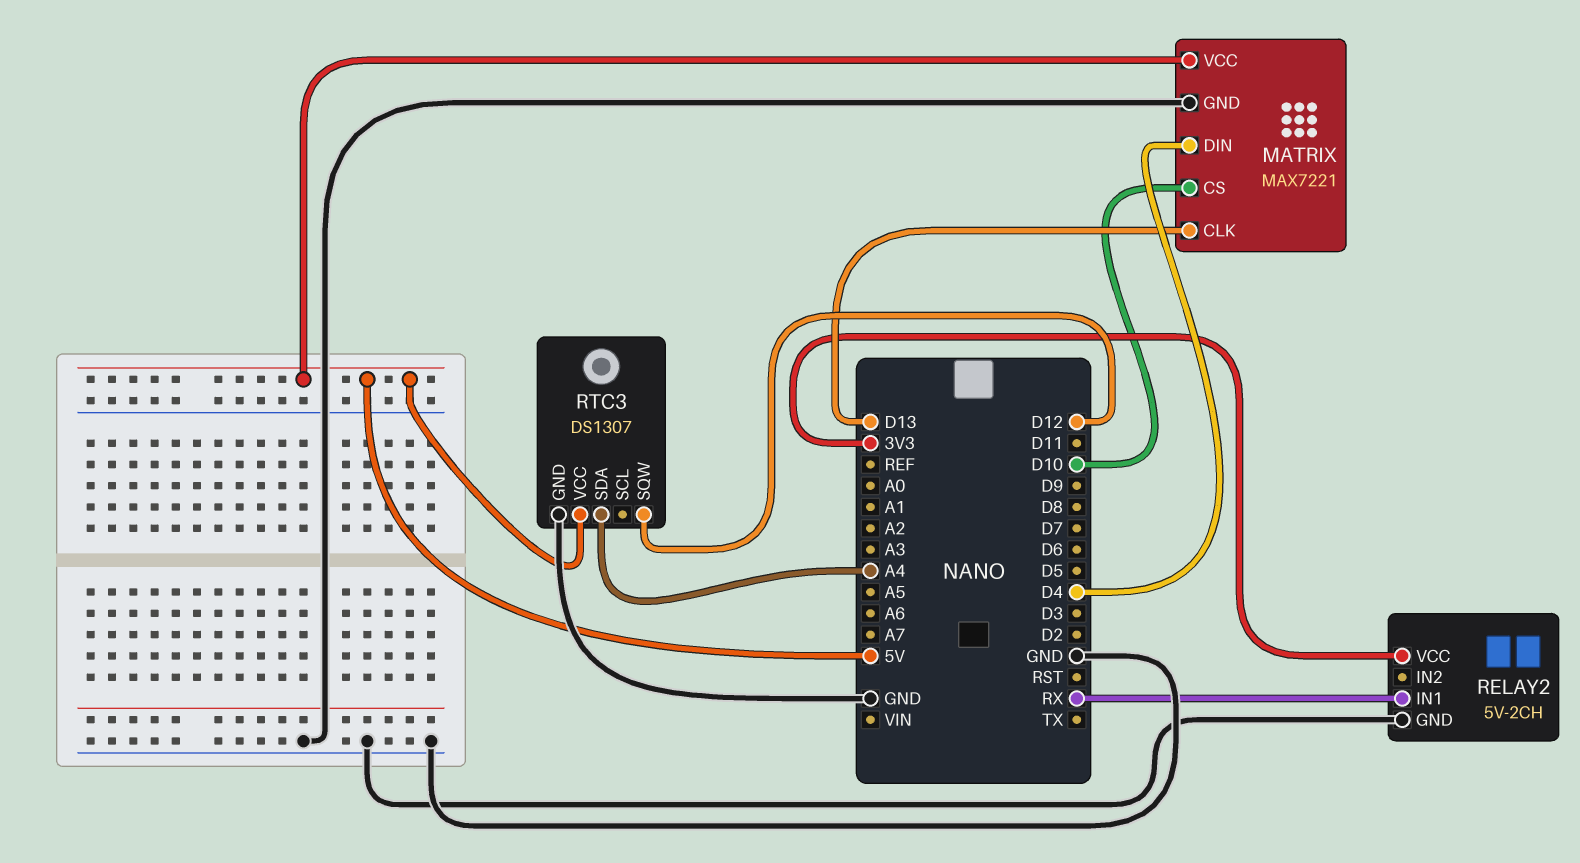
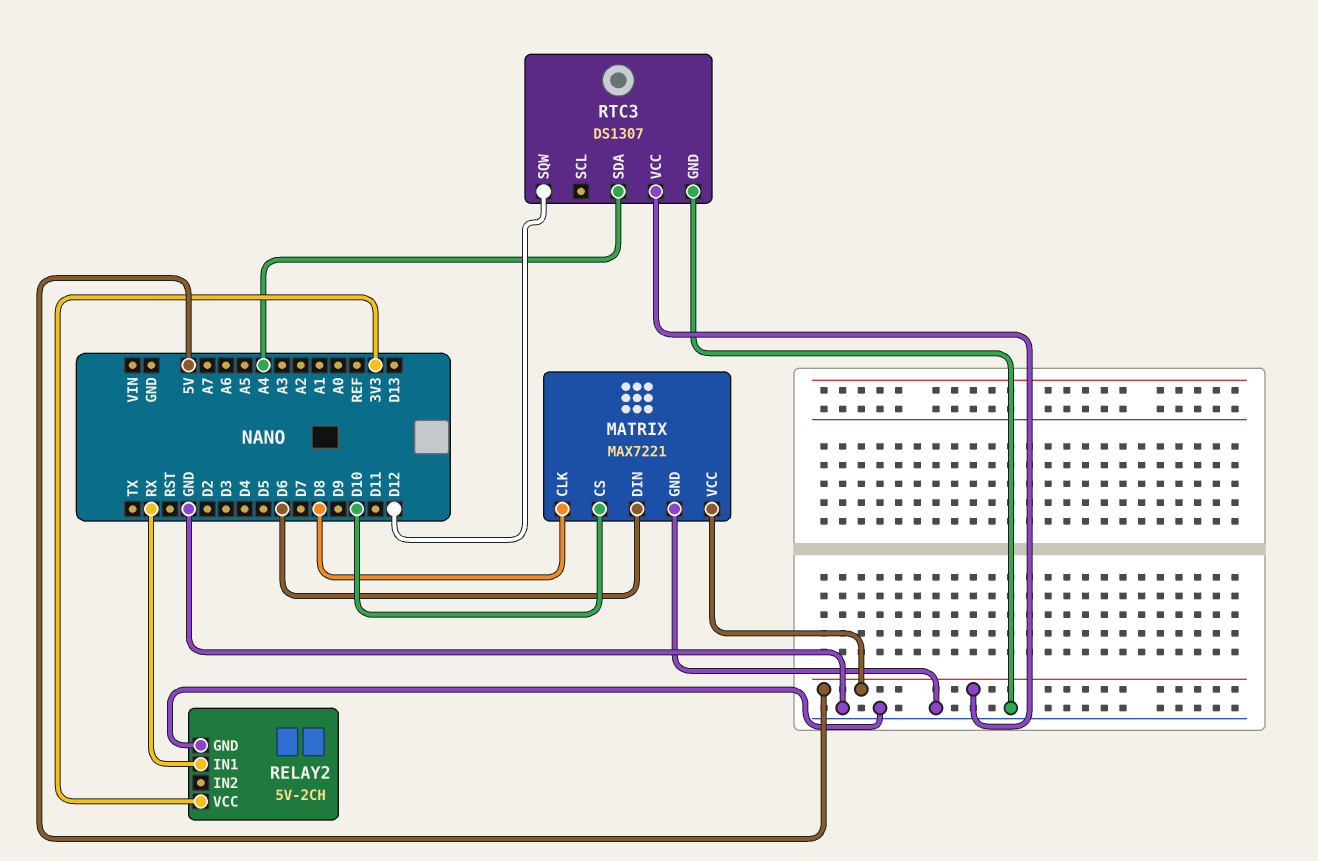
MATRIX pin CLK: D13 -> D8
MATRIX pin DIN: D4 -> D6

